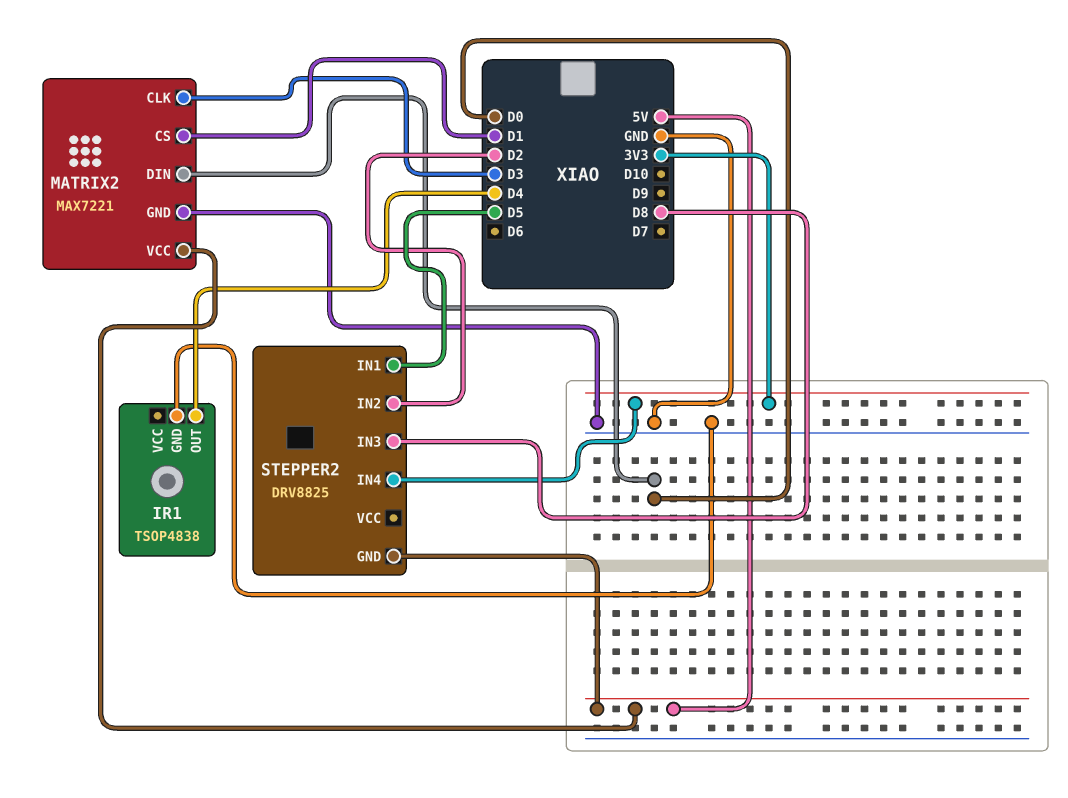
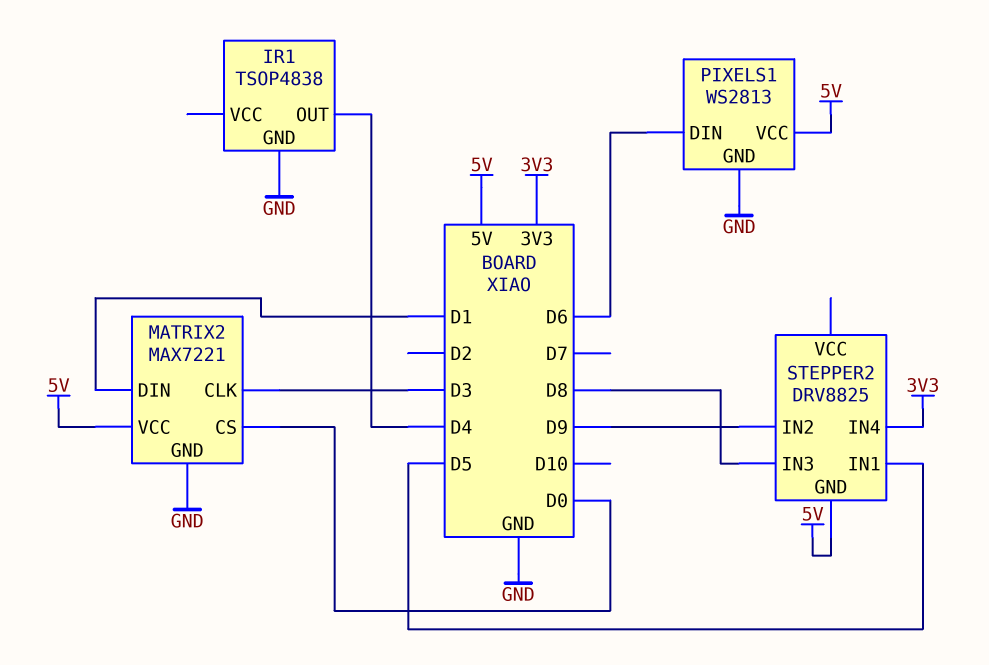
MATRIX2 pin CS: D1 -> D0
MATRIX2 pin DIN: D0 -> D1
PIXELS1: none -> WS2813
PIXELS1 pin DIN: none -> D6
PIXELS1 pin GND: none -> GND
PIXELS1 pin VCC: none -> 5V
STEPPER2 pin IN2: D2 -> D9

